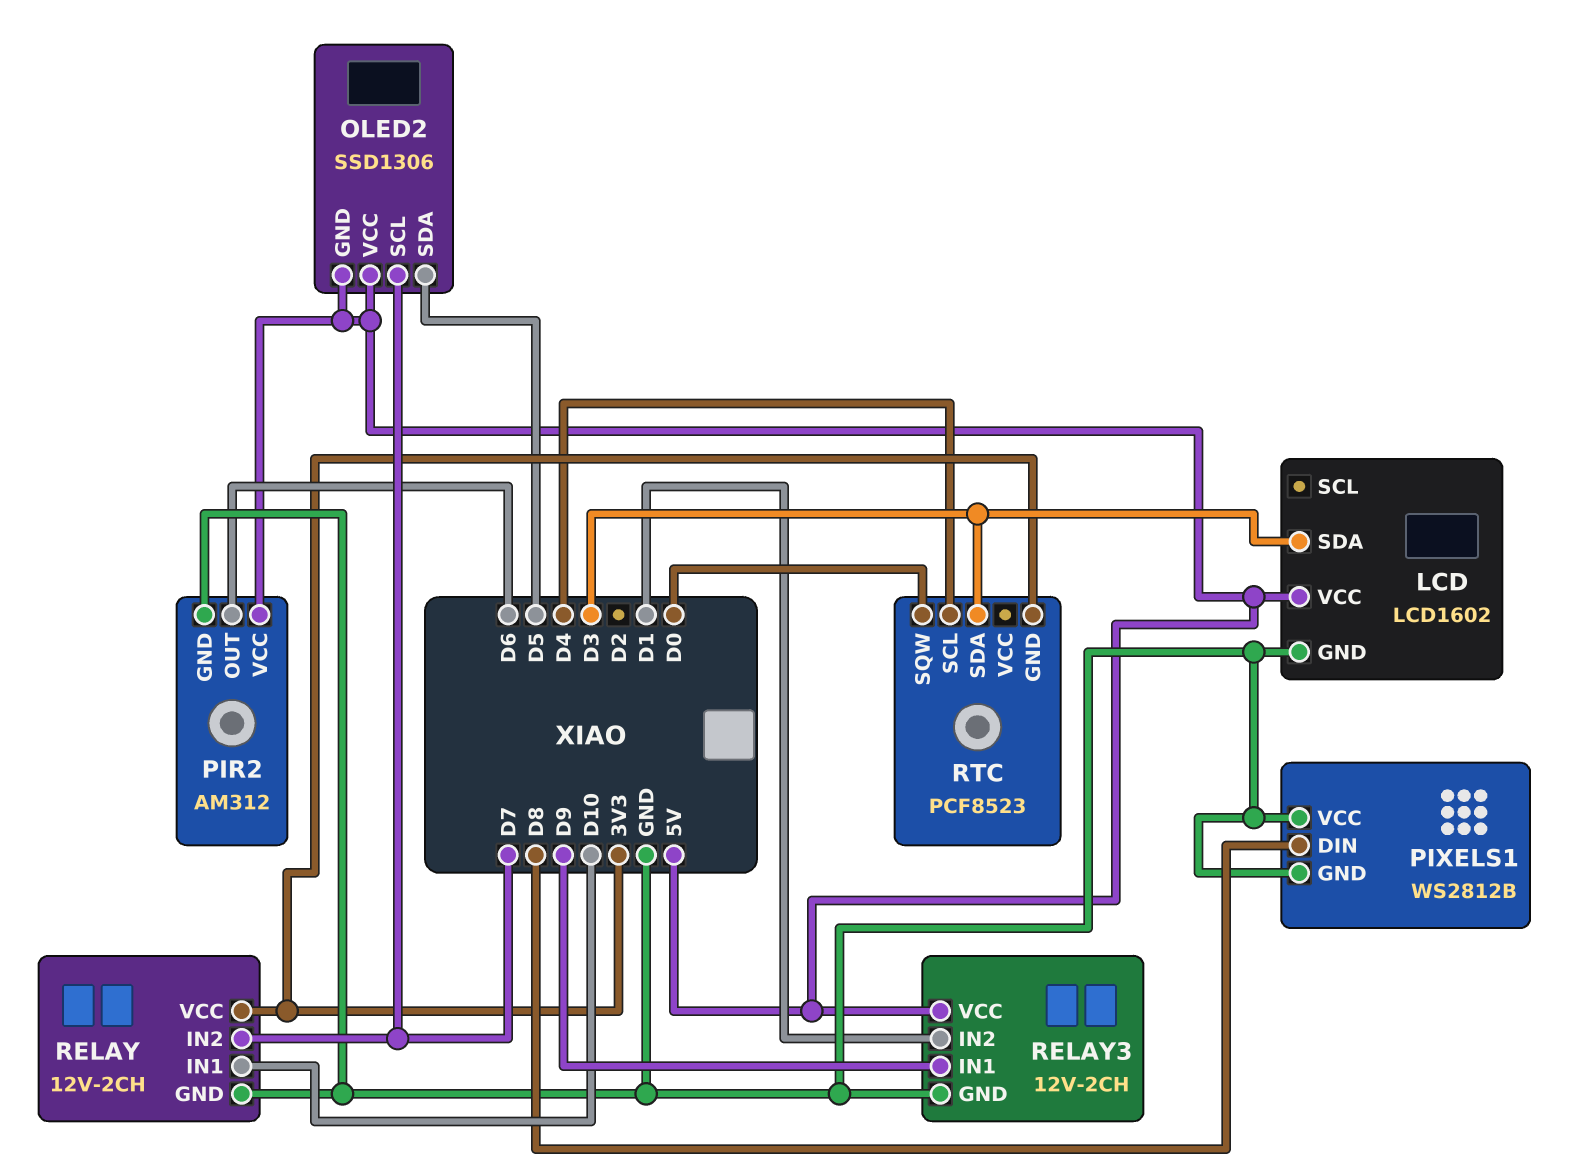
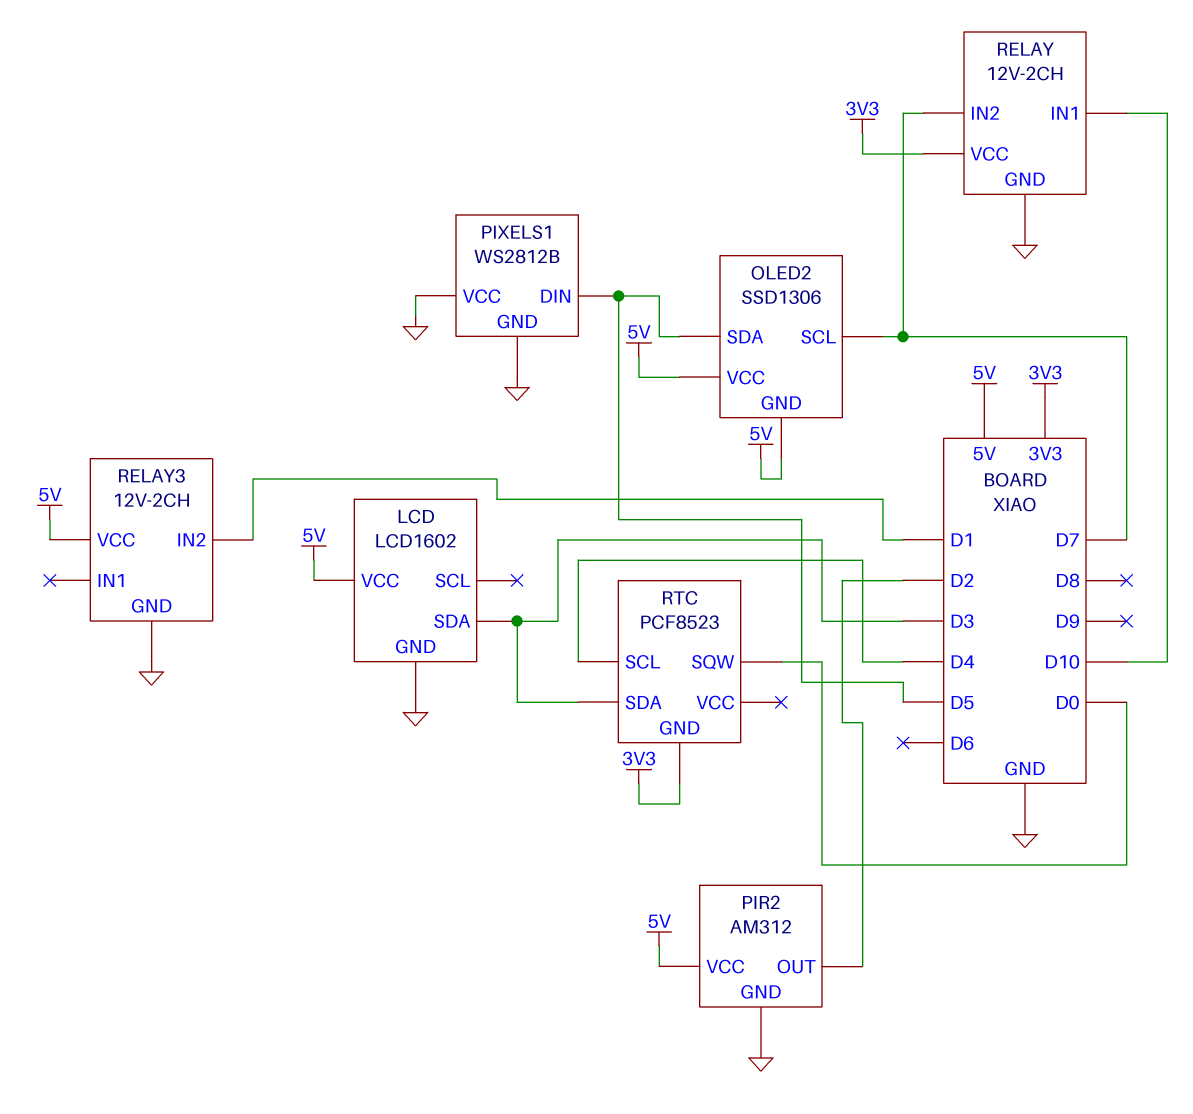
PIR2 pin OUT: D6 -> D2
PIXELS1 pin DIN: D8 -> D5
RELAY3 pin IN1: D9 -> none

